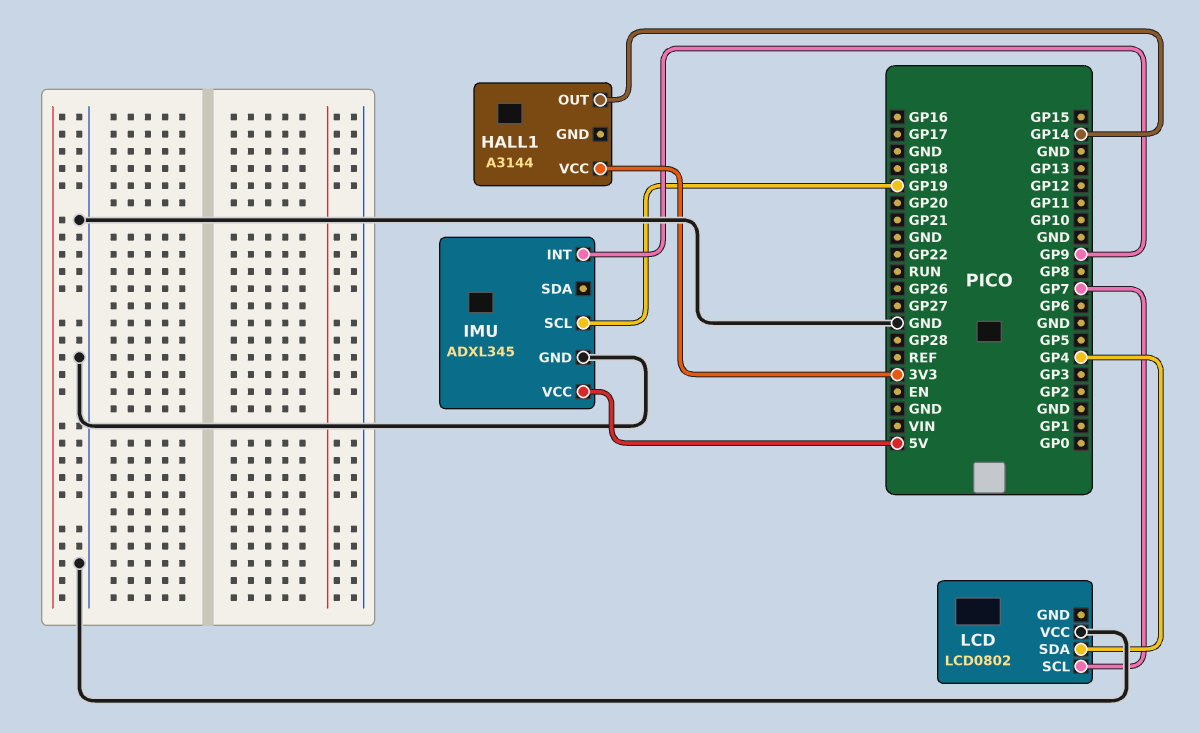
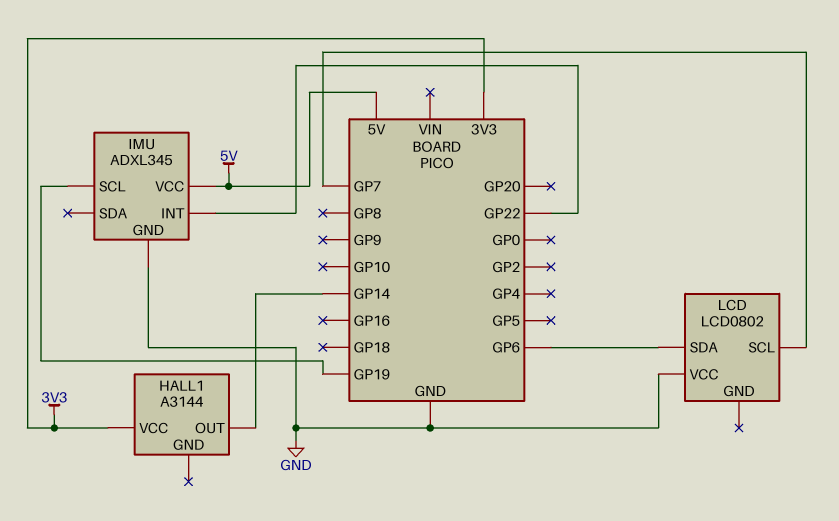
IMU pin INT: GP9 -> GP22
LCD pin SDA: GP4 -> GP6

